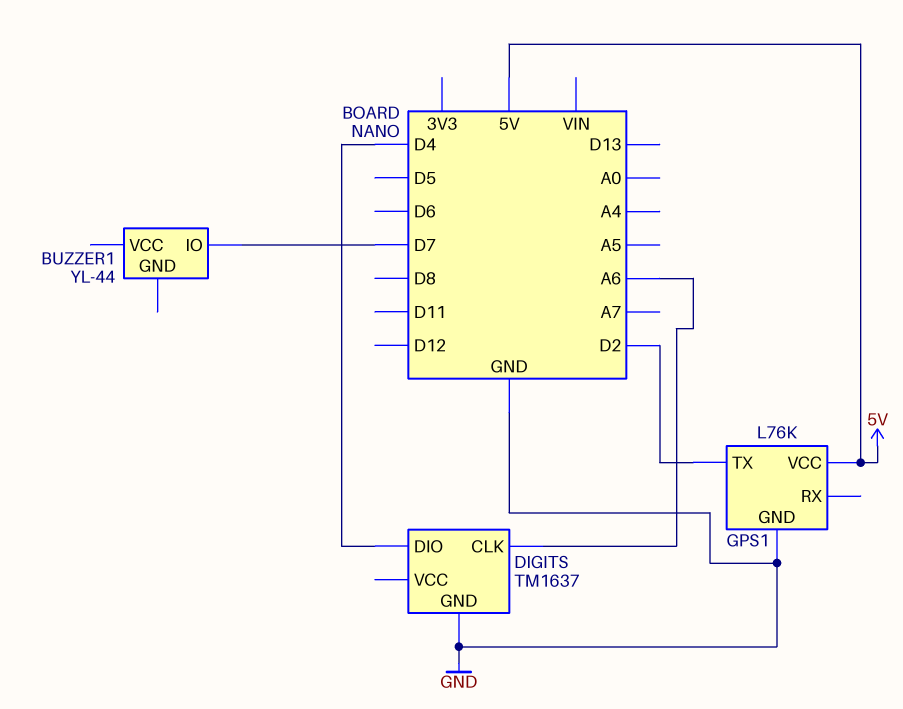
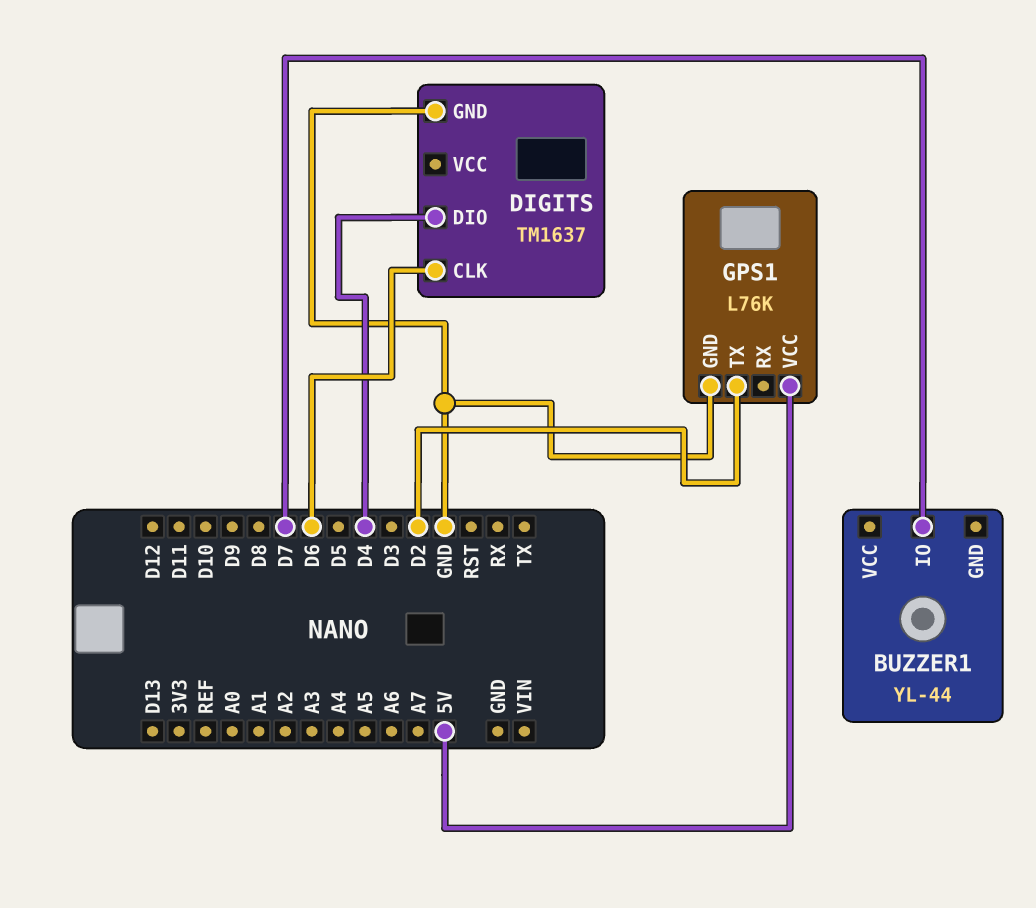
DIGITS pin CLK: A6 -> D6

